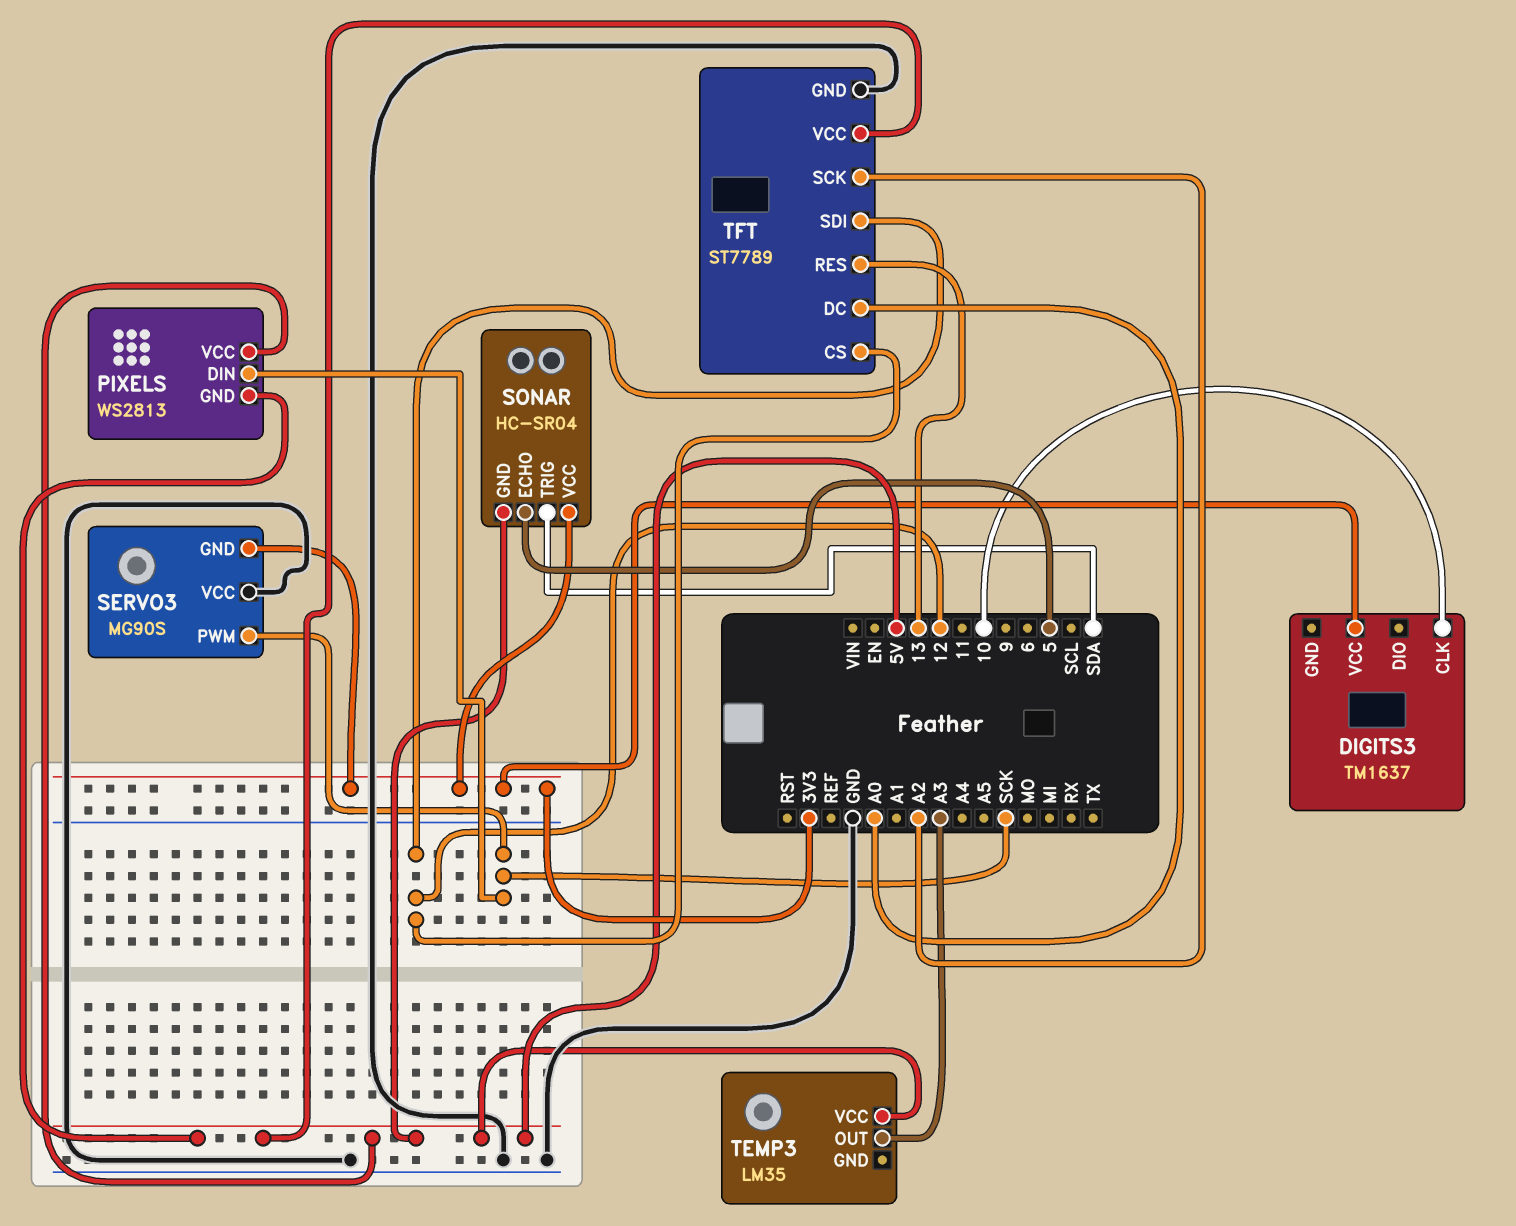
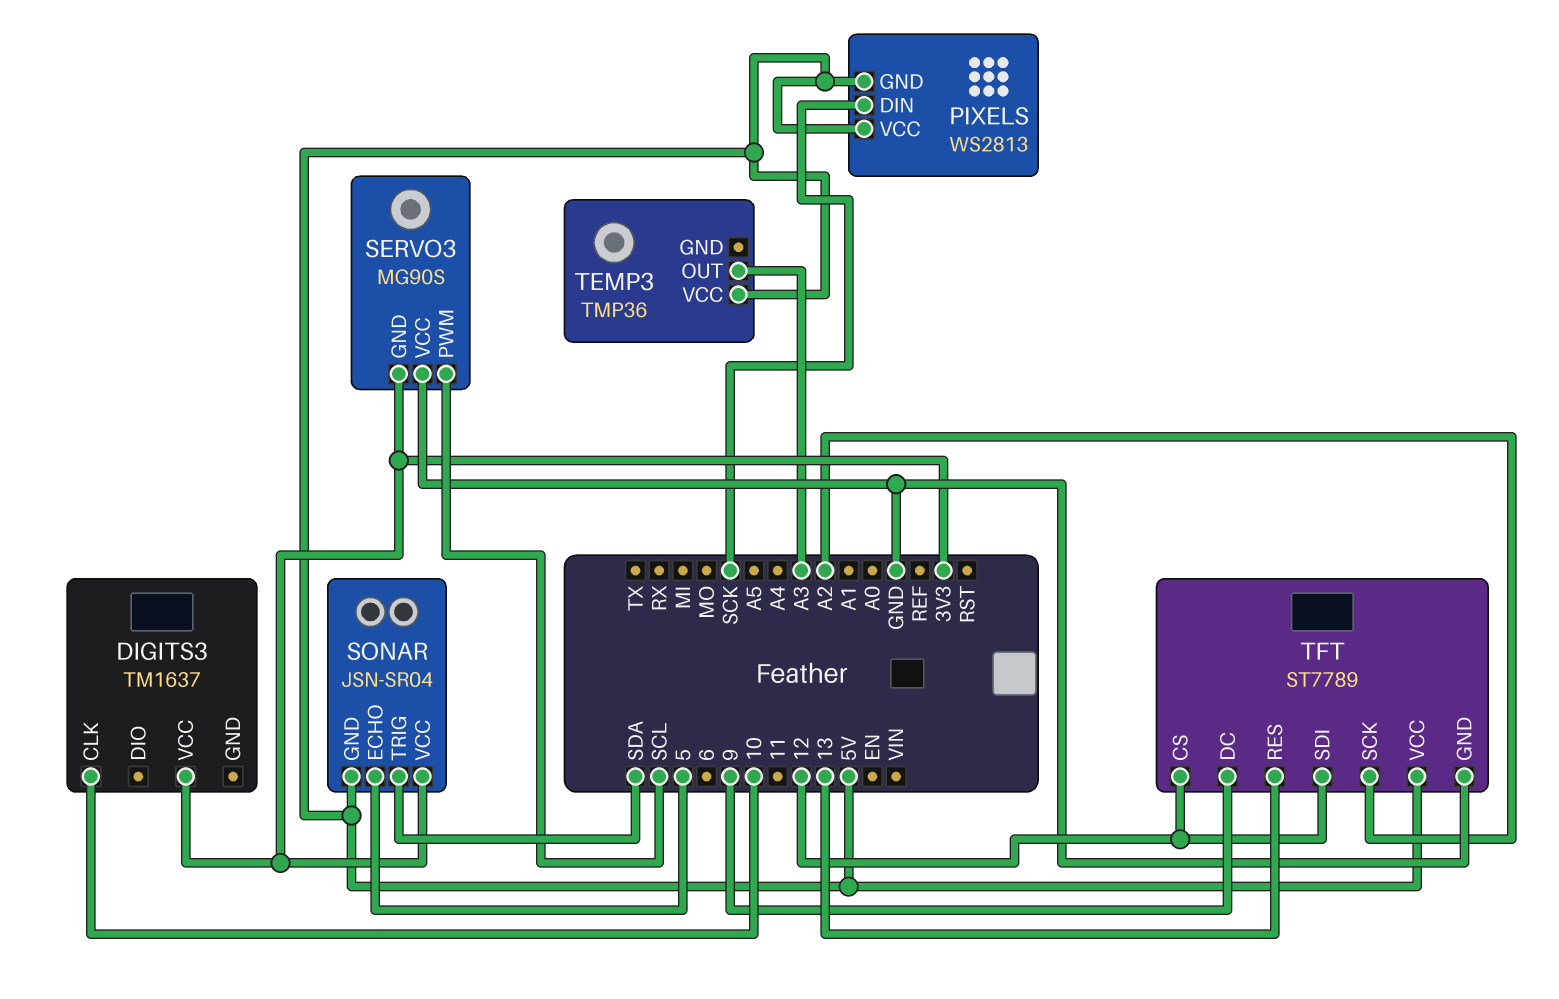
SERVO3 pin PWM: SCK -> SCL
SONAR: HC-SR04 -> JSN-SR04
TEMP3: LM35 -> TMP36
TFT pin DC: A0 -> 9

